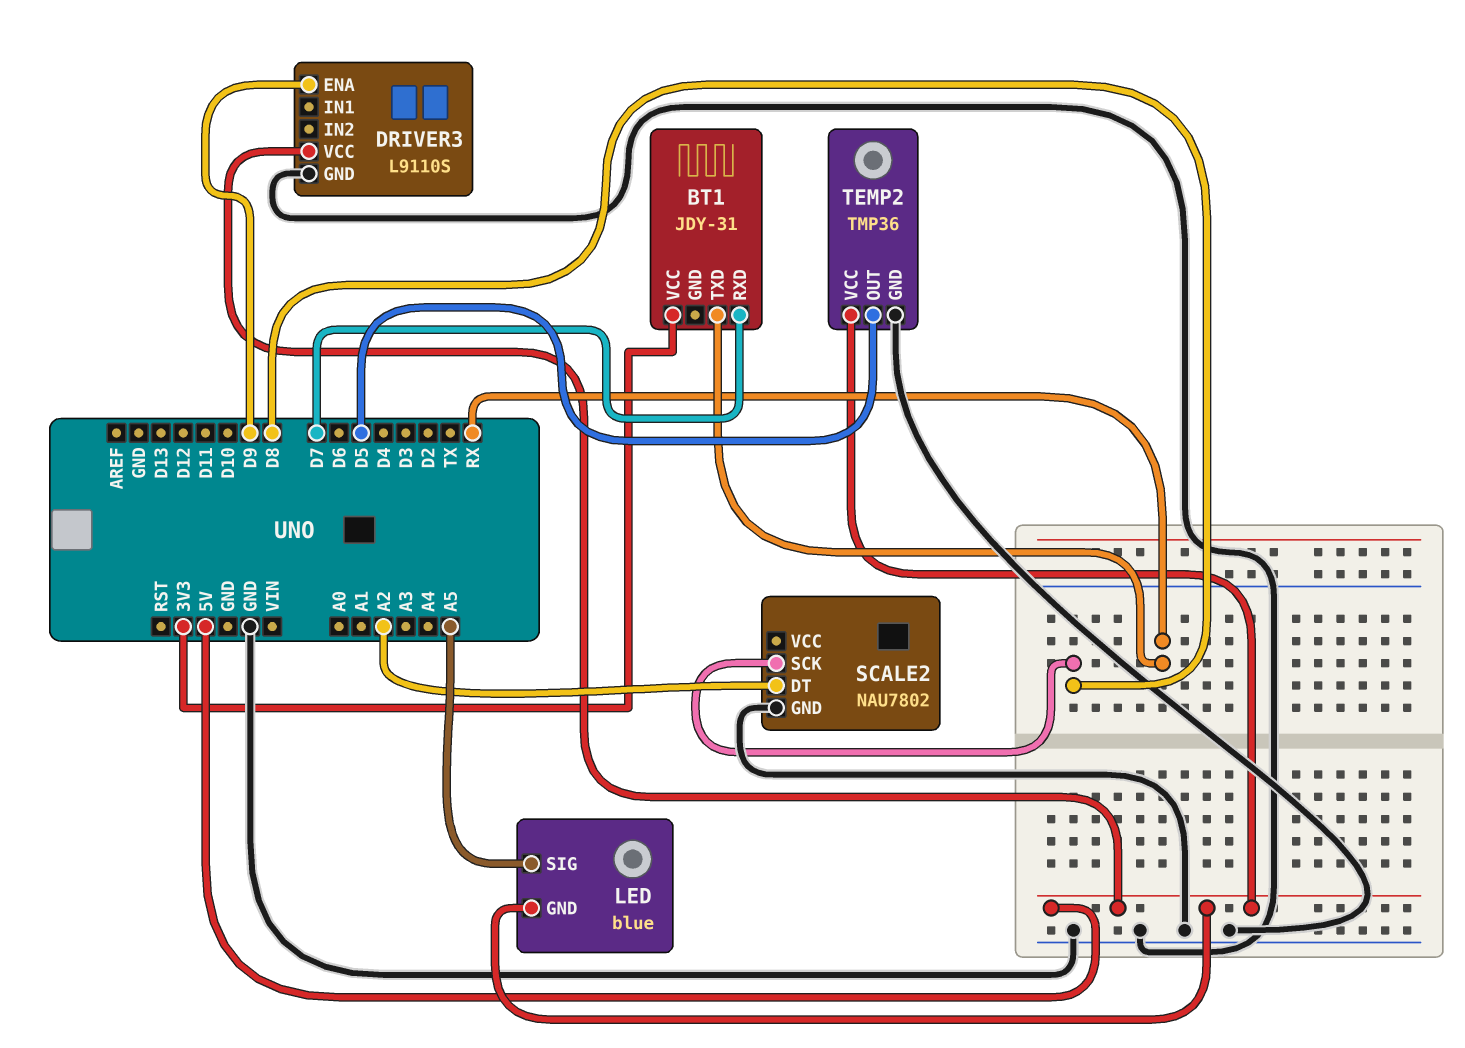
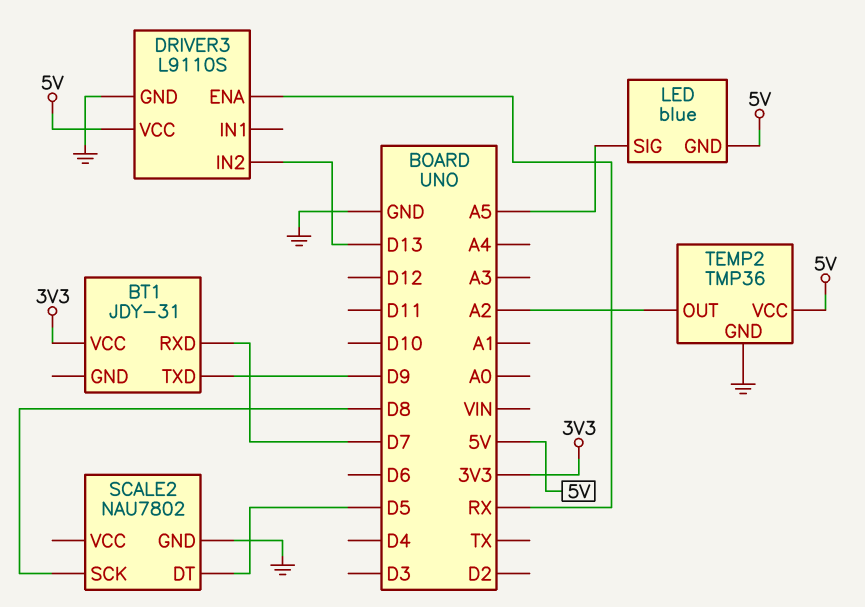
BT1 pin TXD: RX -> D9
DRIVER3 pin ENA: D9 -> RX
DRIVER3 pin IN2: none -> D13
SCALE2 pin DT: A2 -> D5
TEMP2 pin OUT: D5 -> A2

